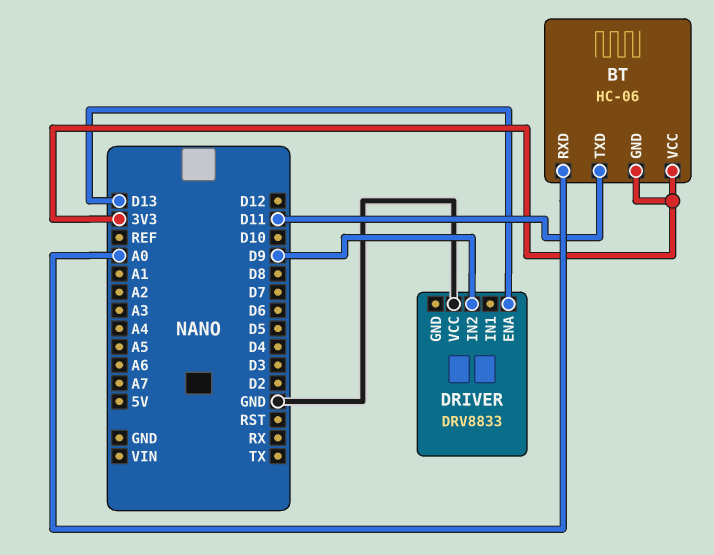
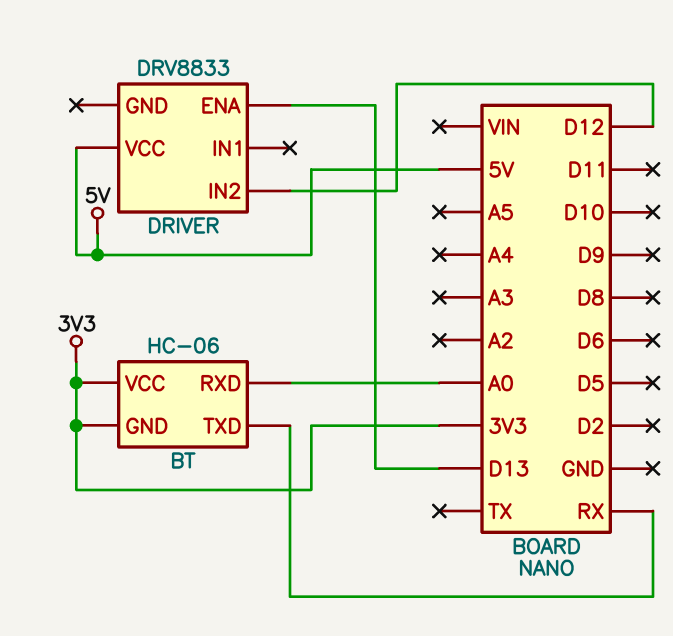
BT pin TXD: D11 -> RX
DRIVER pin IN2: D9 -> D12
DRIVER pin VCC: GND -> 5V

